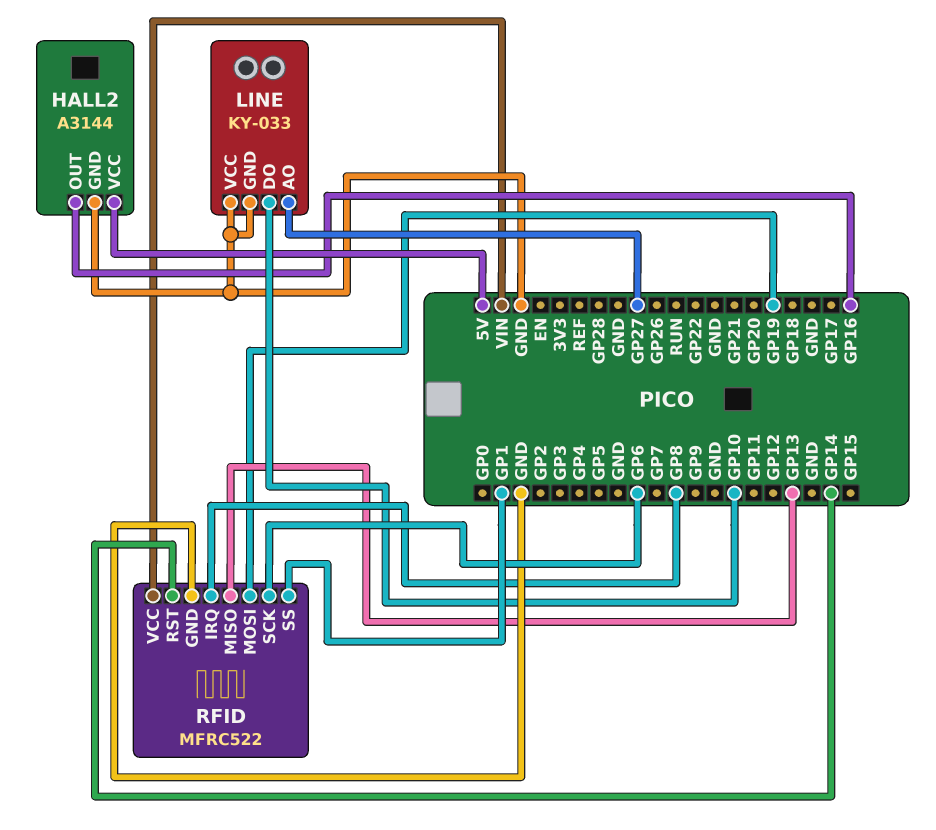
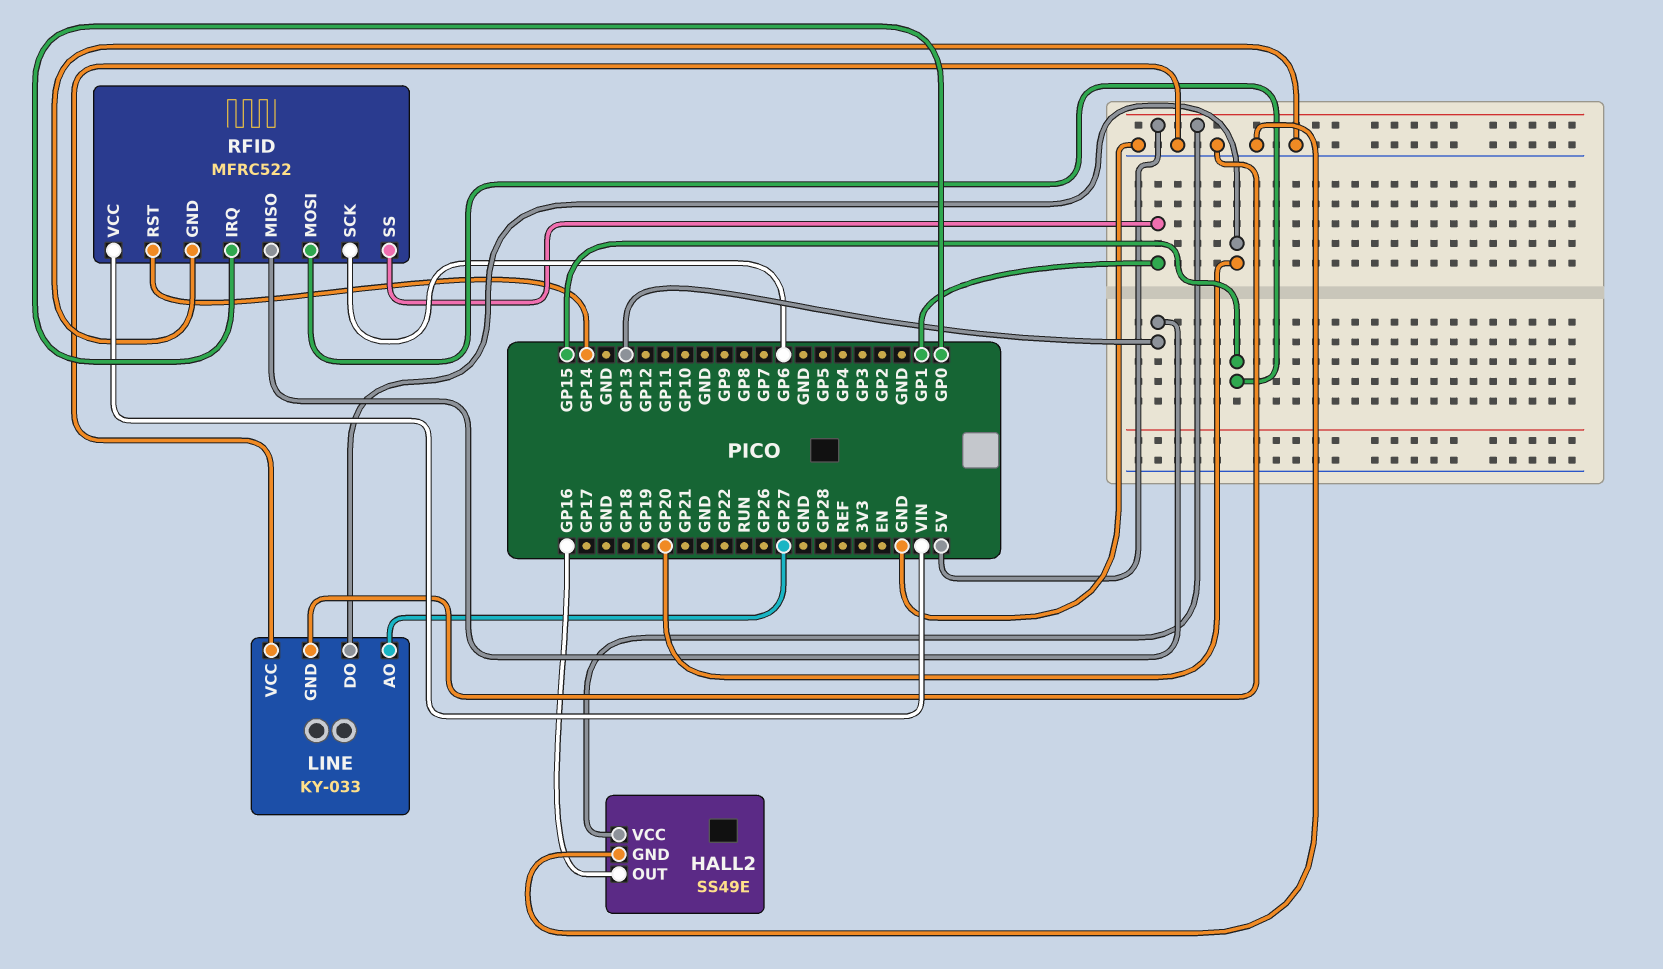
HALL2: A3144 -> SS49E
LINE pin DO: GP10 -> GP20
RFID pin IRQ: GP8 -> GP0
RFID pin MOSI: GP19 -> GP15

